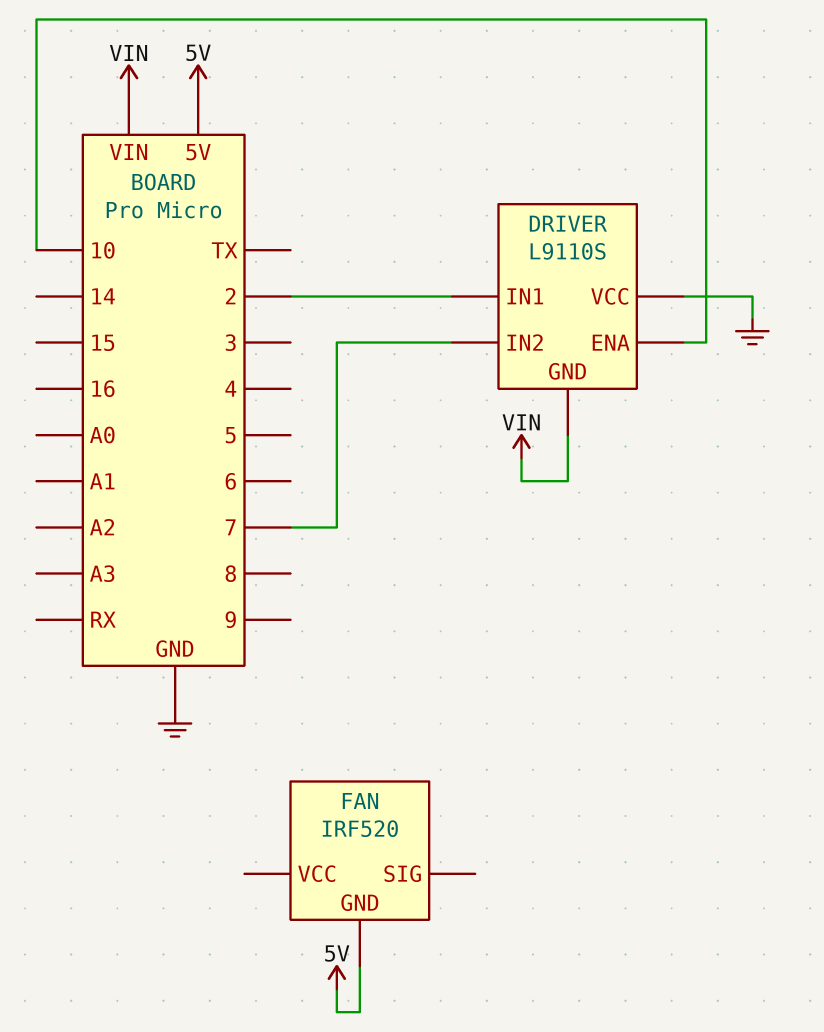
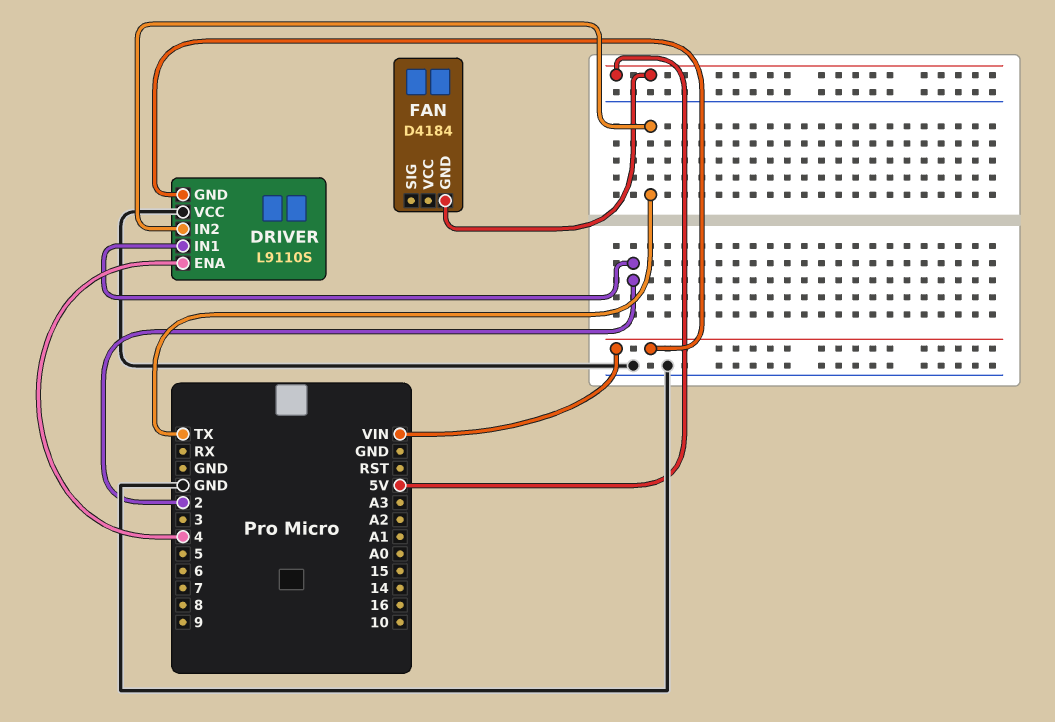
DRIVER pin ENA: 10 -> 4
DRIVER pin IN2: 7 -> TX
FAN: IRF520 -> D4184

